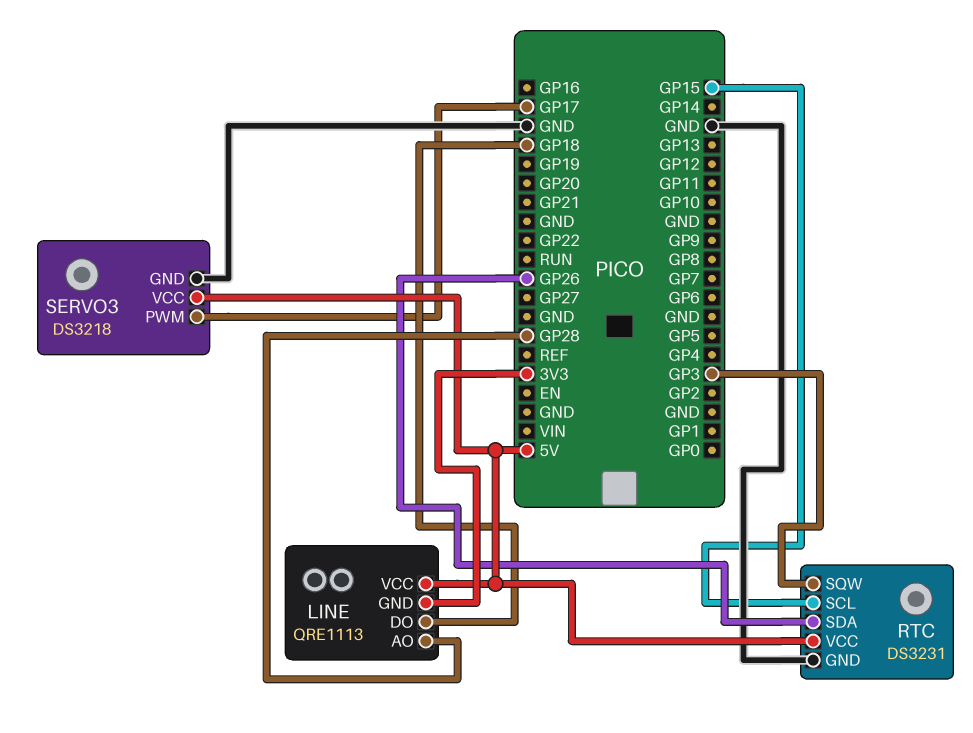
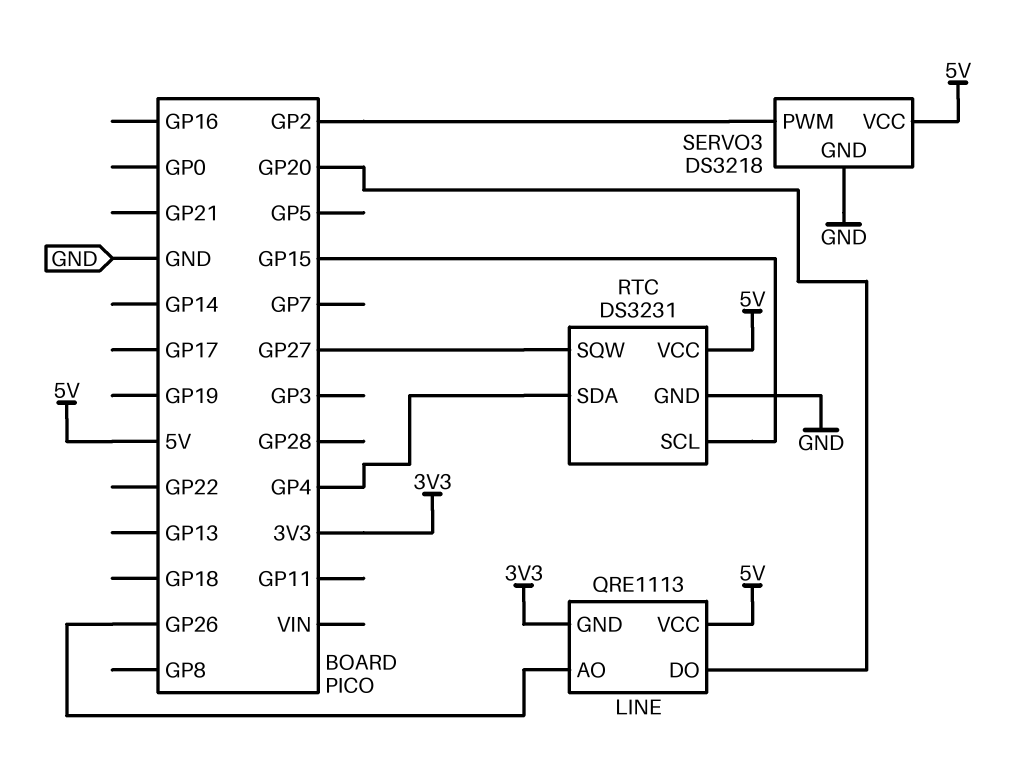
LINE pin AO: GP28 -> GP26
LINE pin DO: GP18 -> GP20
RTC pin SDA: GP26 -> GP4
RTC pin SQW: GP3 -> GP27
SERVO3 pin PWM: GP17 -> GP2

